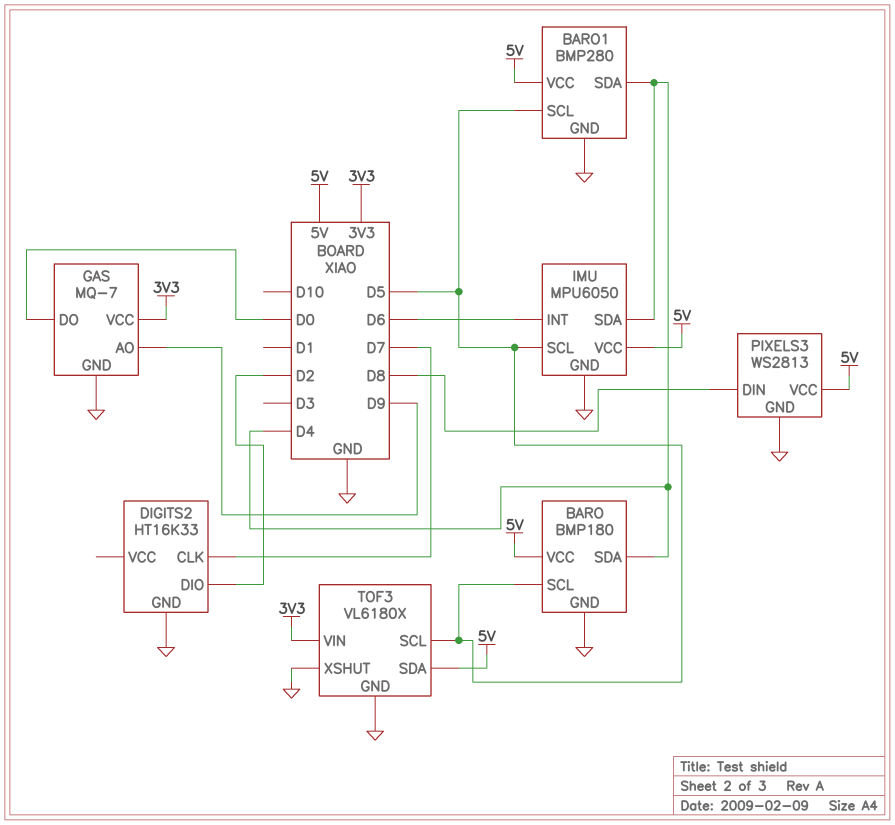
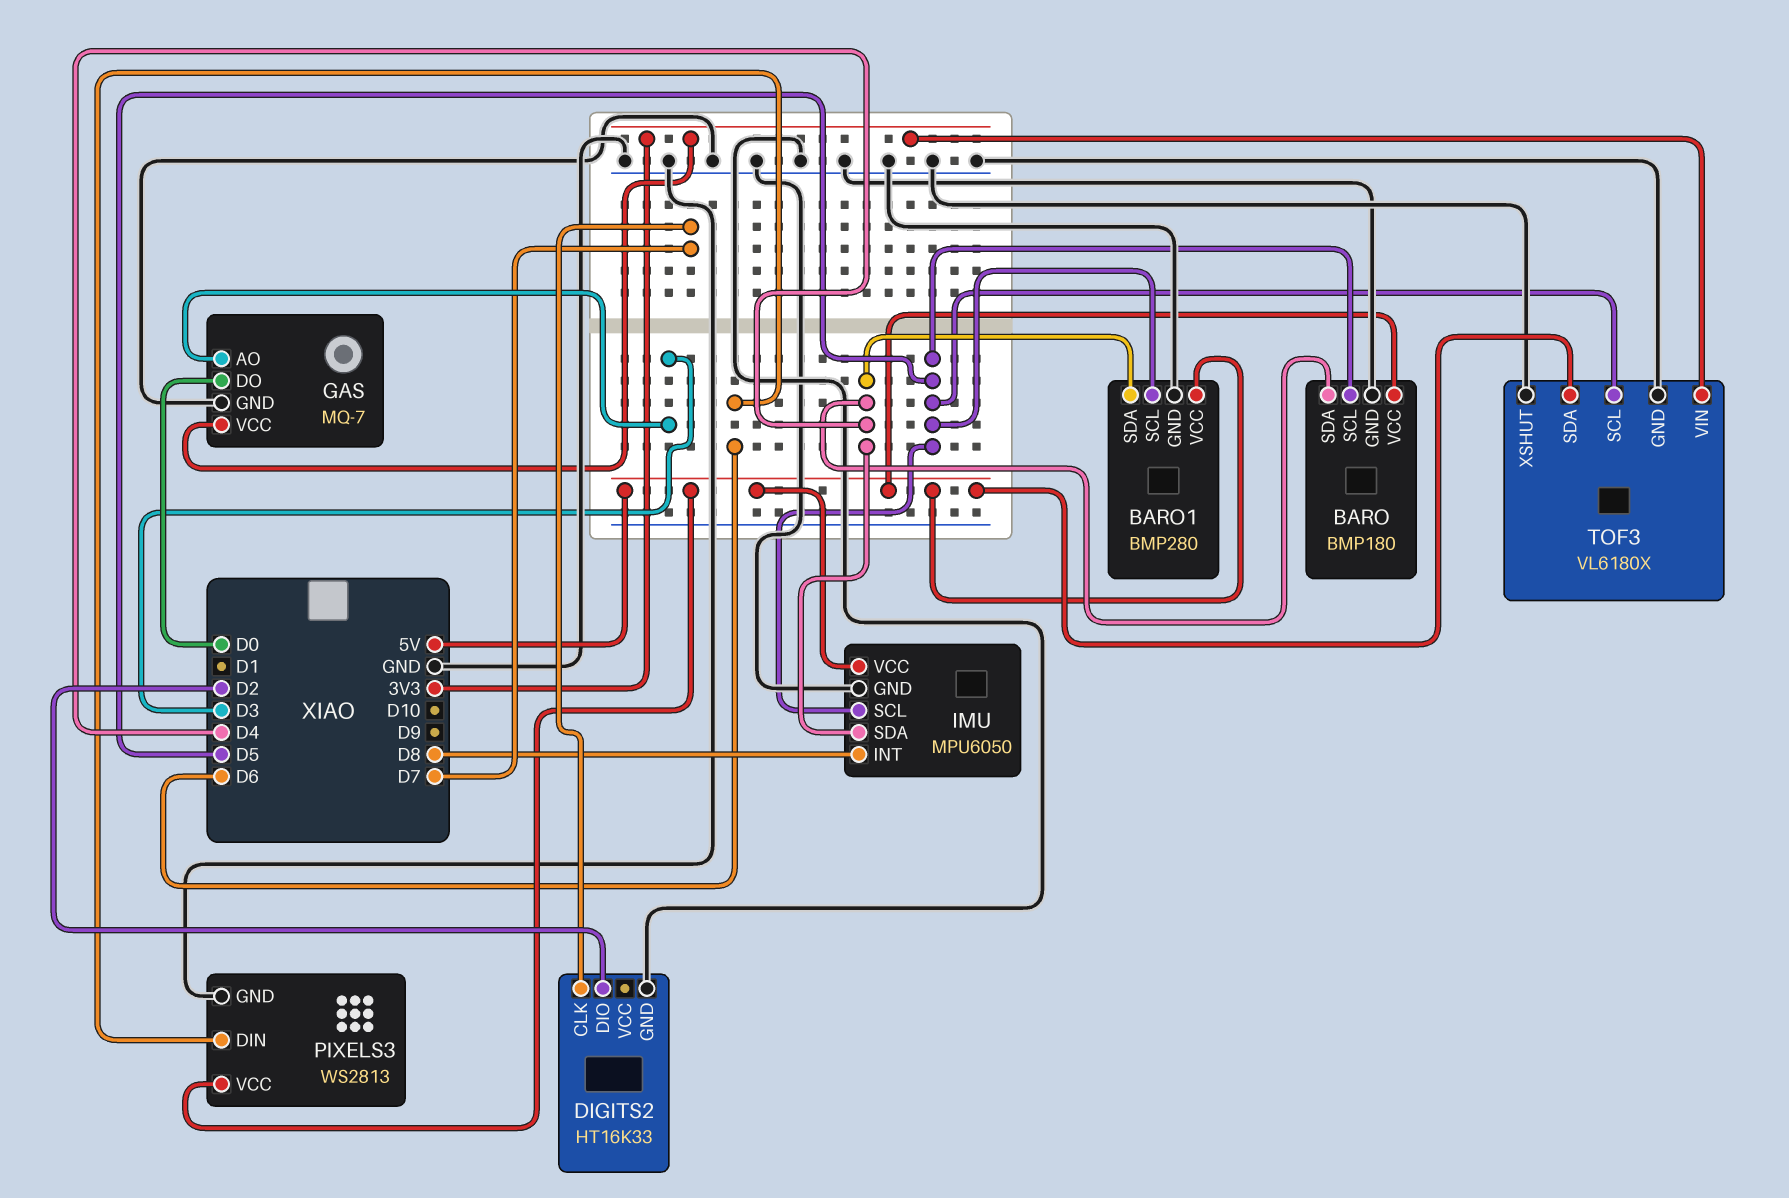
GAS pin AO: D9 -> D3
IMU pin INT: D6 -> D8
PIXELS3 pin DIN: D8 -> D6

